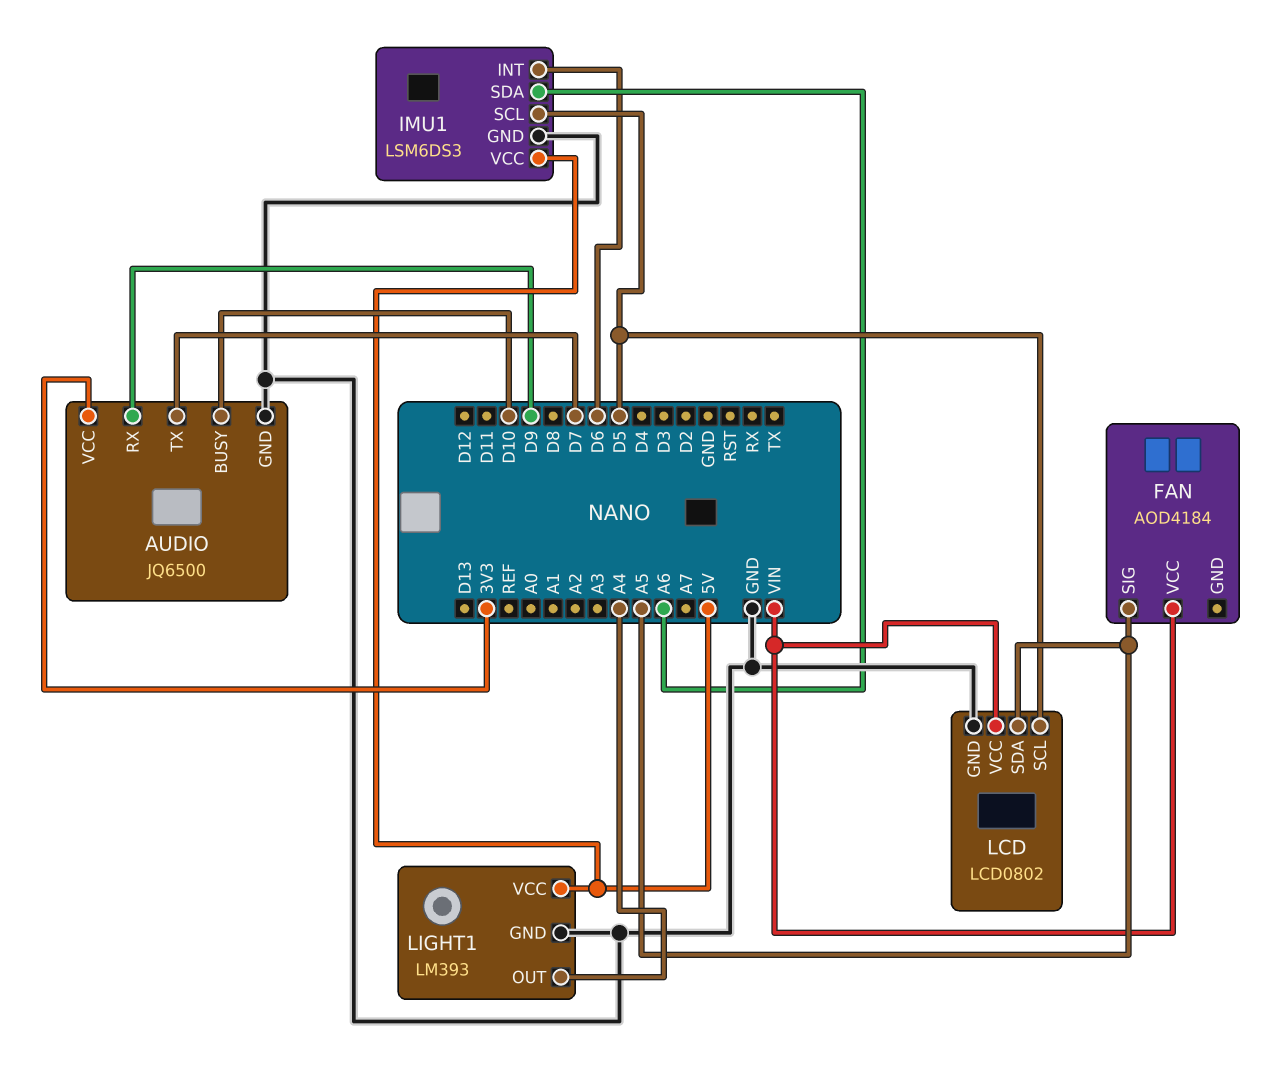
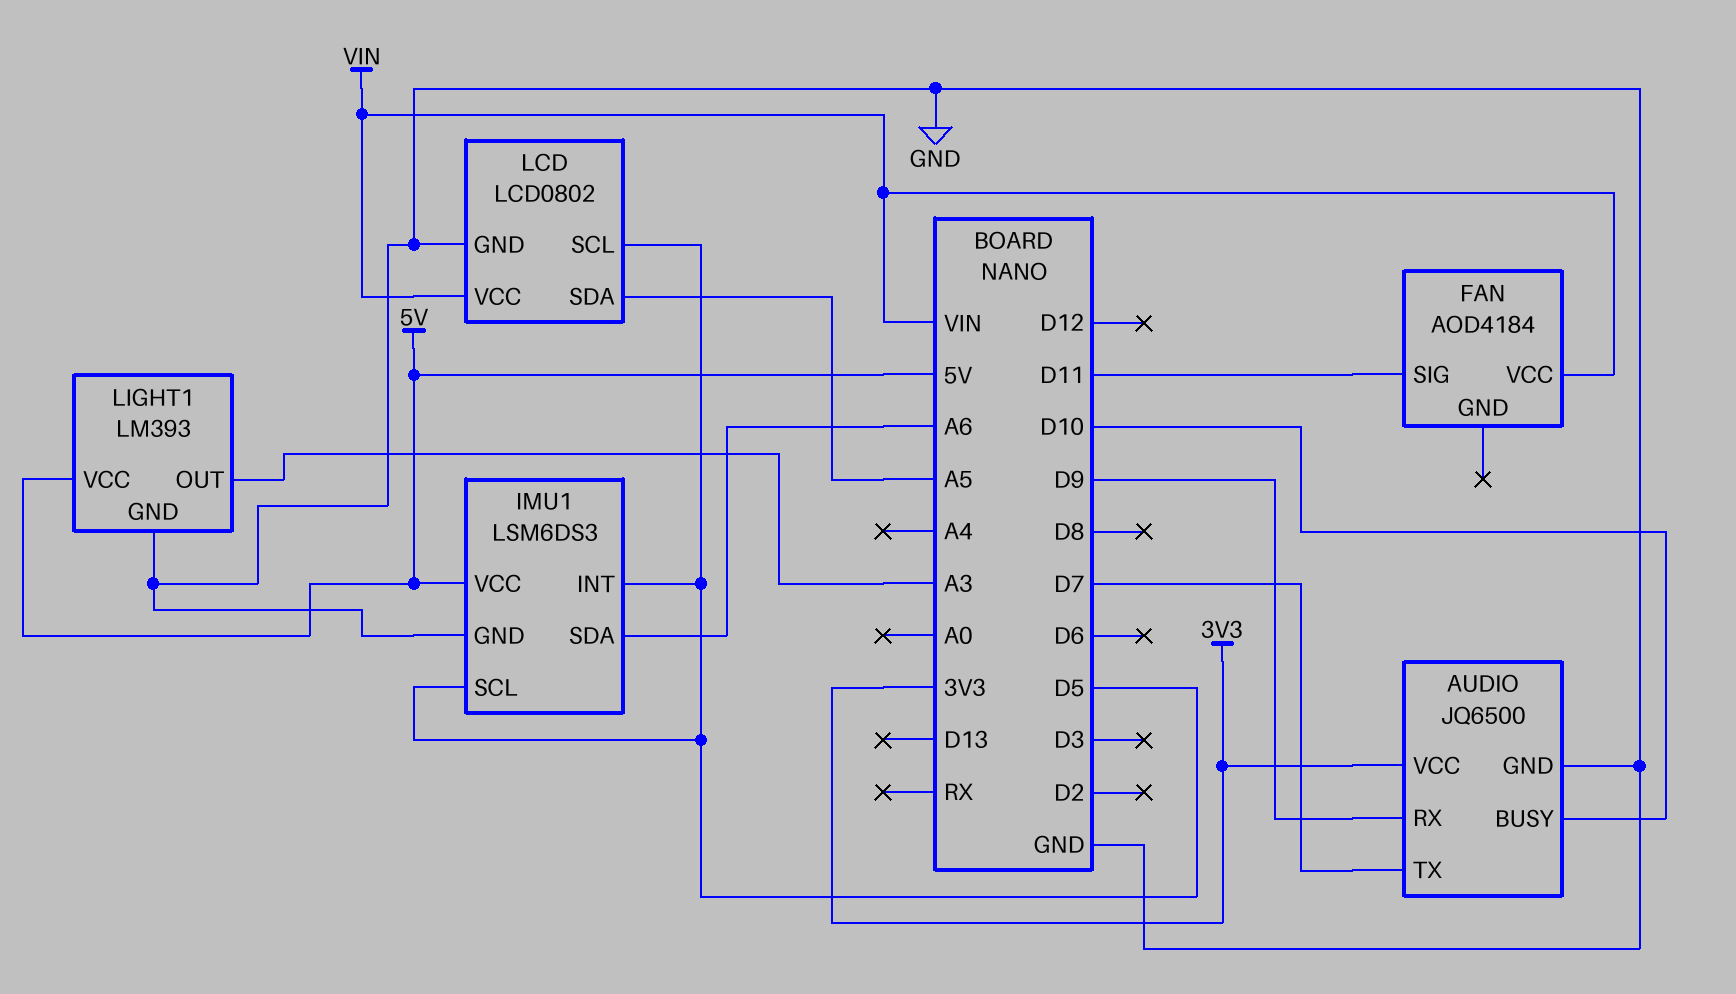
FAN pin SIG: A5 -> D11
IMU1 pin INT: D6 -> D5
LIGHT1 pin OUT: A4 -> A3

